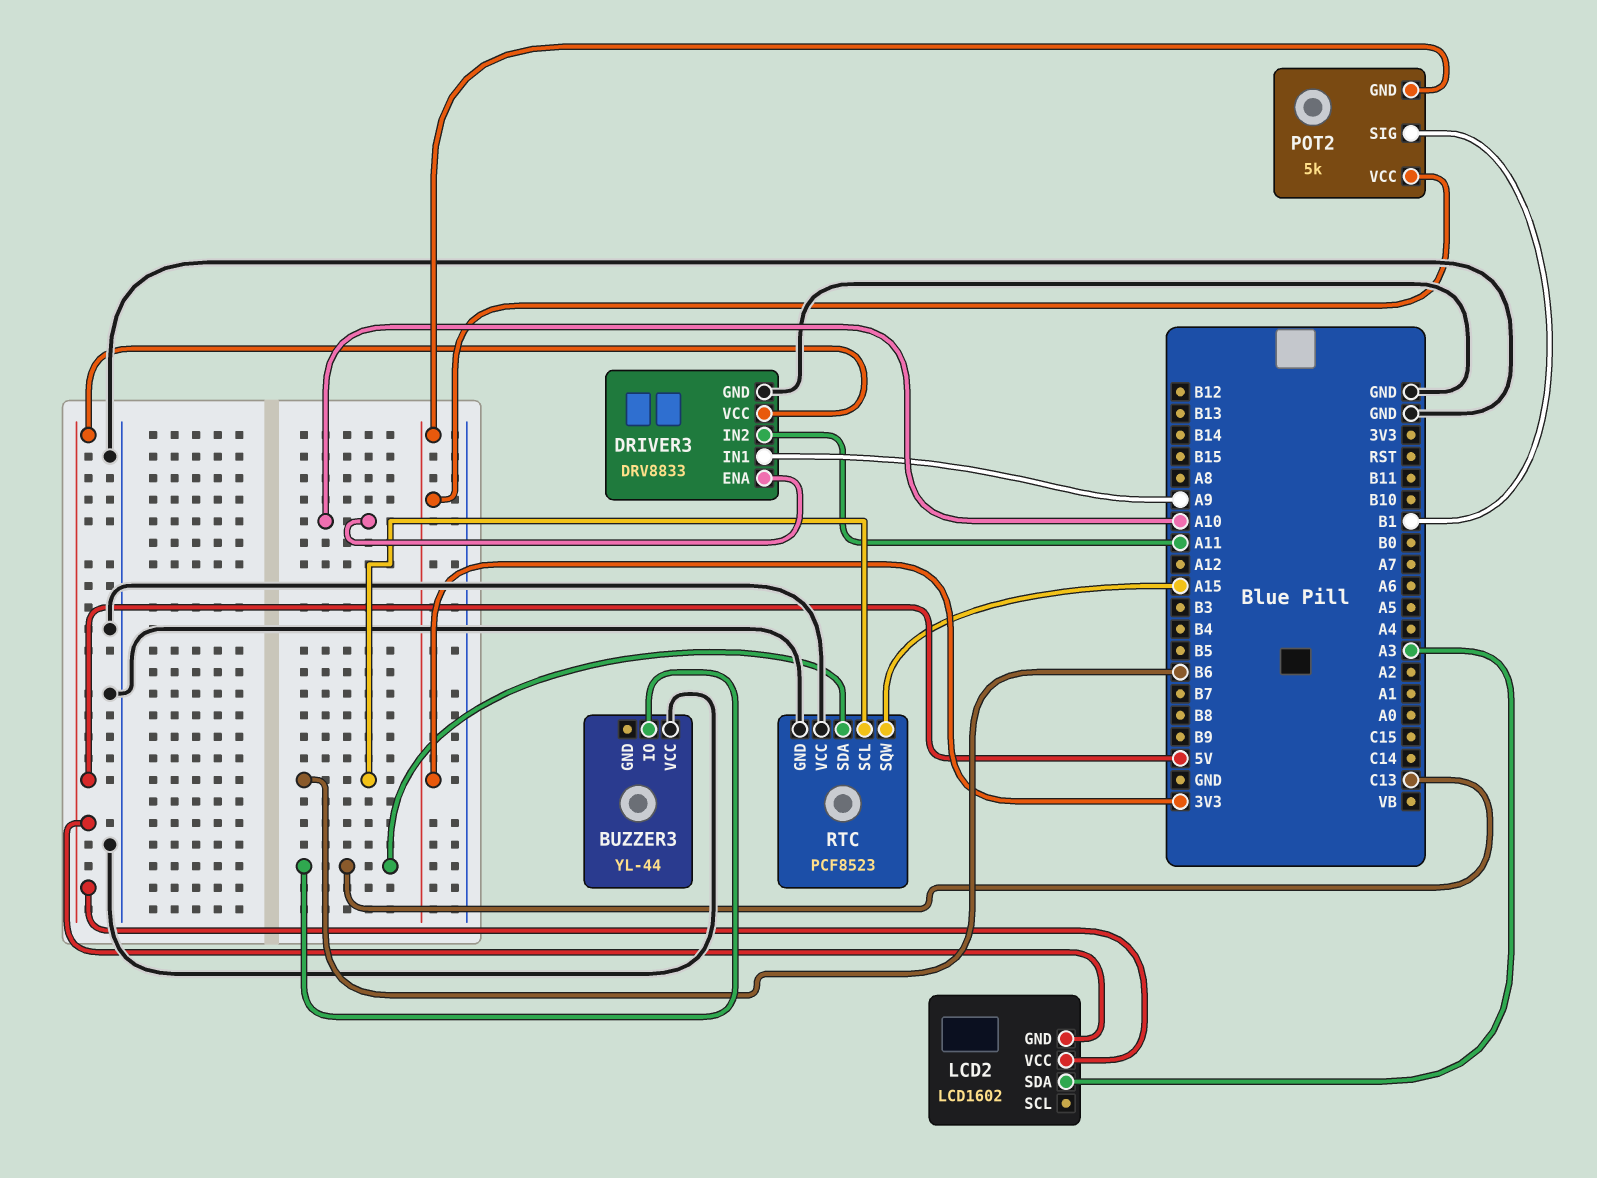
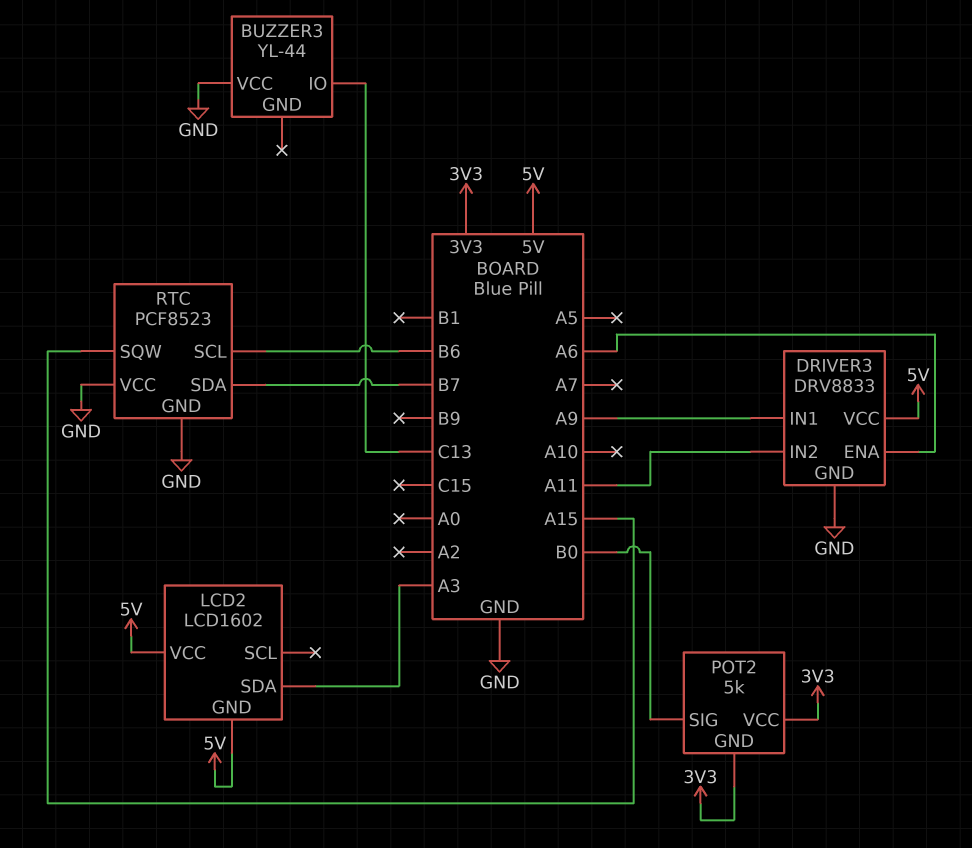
DRIVER3 pin ENA: A10 -> A6
POT2 pin SIG: B1 -> B0
RTC pin SDA: C13 -> B7

